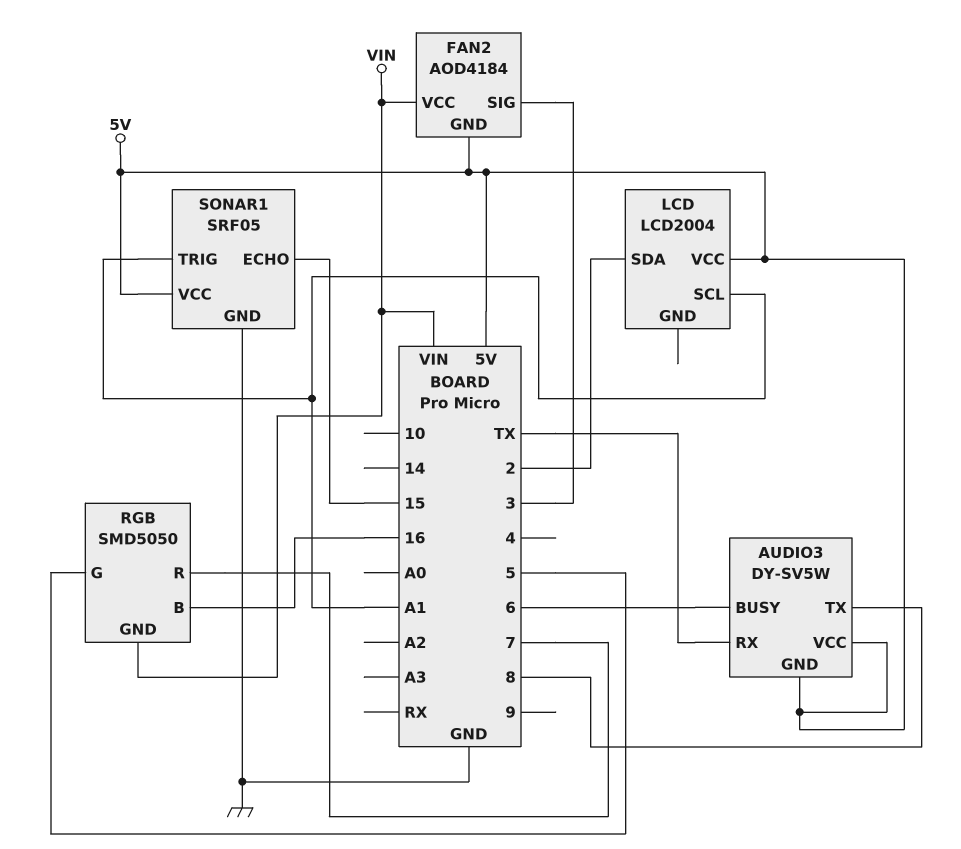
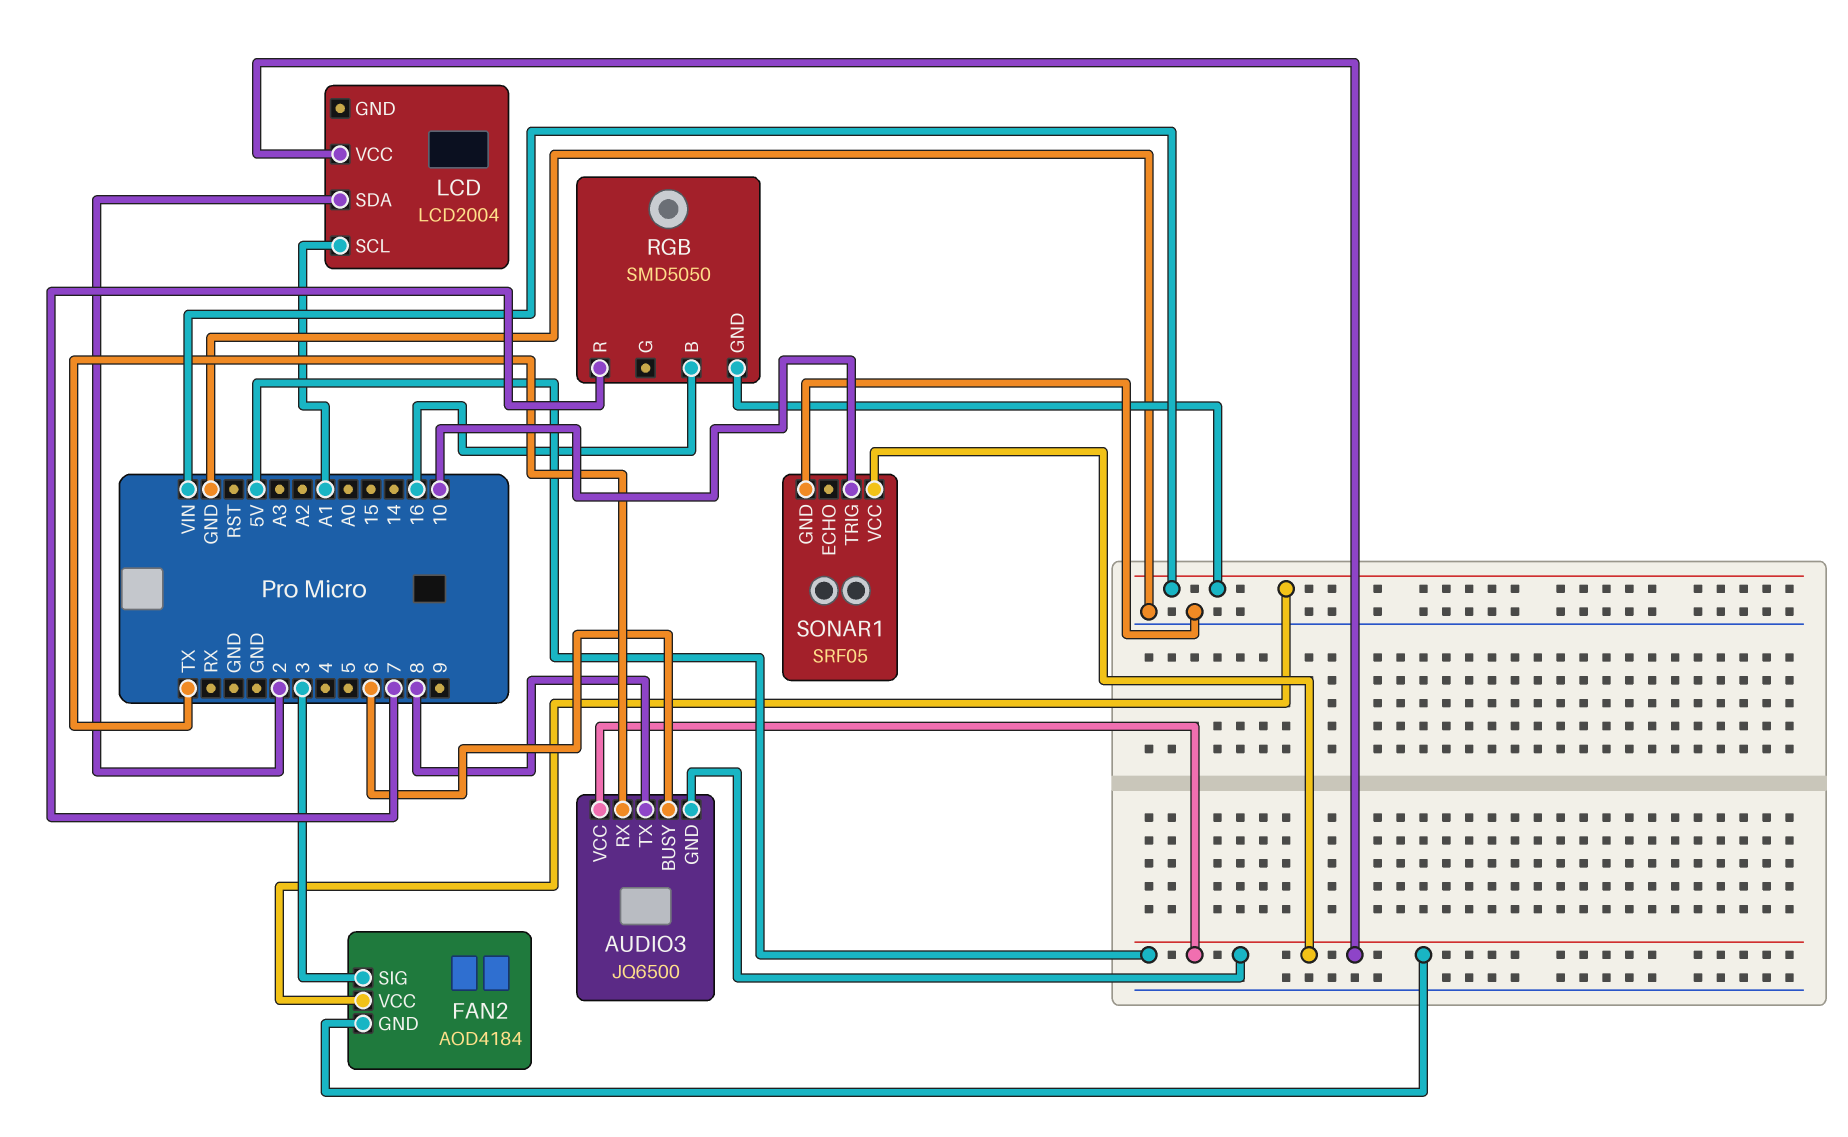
AUDIO3: DY-SV5W -> JQ6500
RGB pin G: 5 -> none
SONAR1 pin ECHO: 15 -> none
SONAR1 pin TRIG: A1 -> 10

